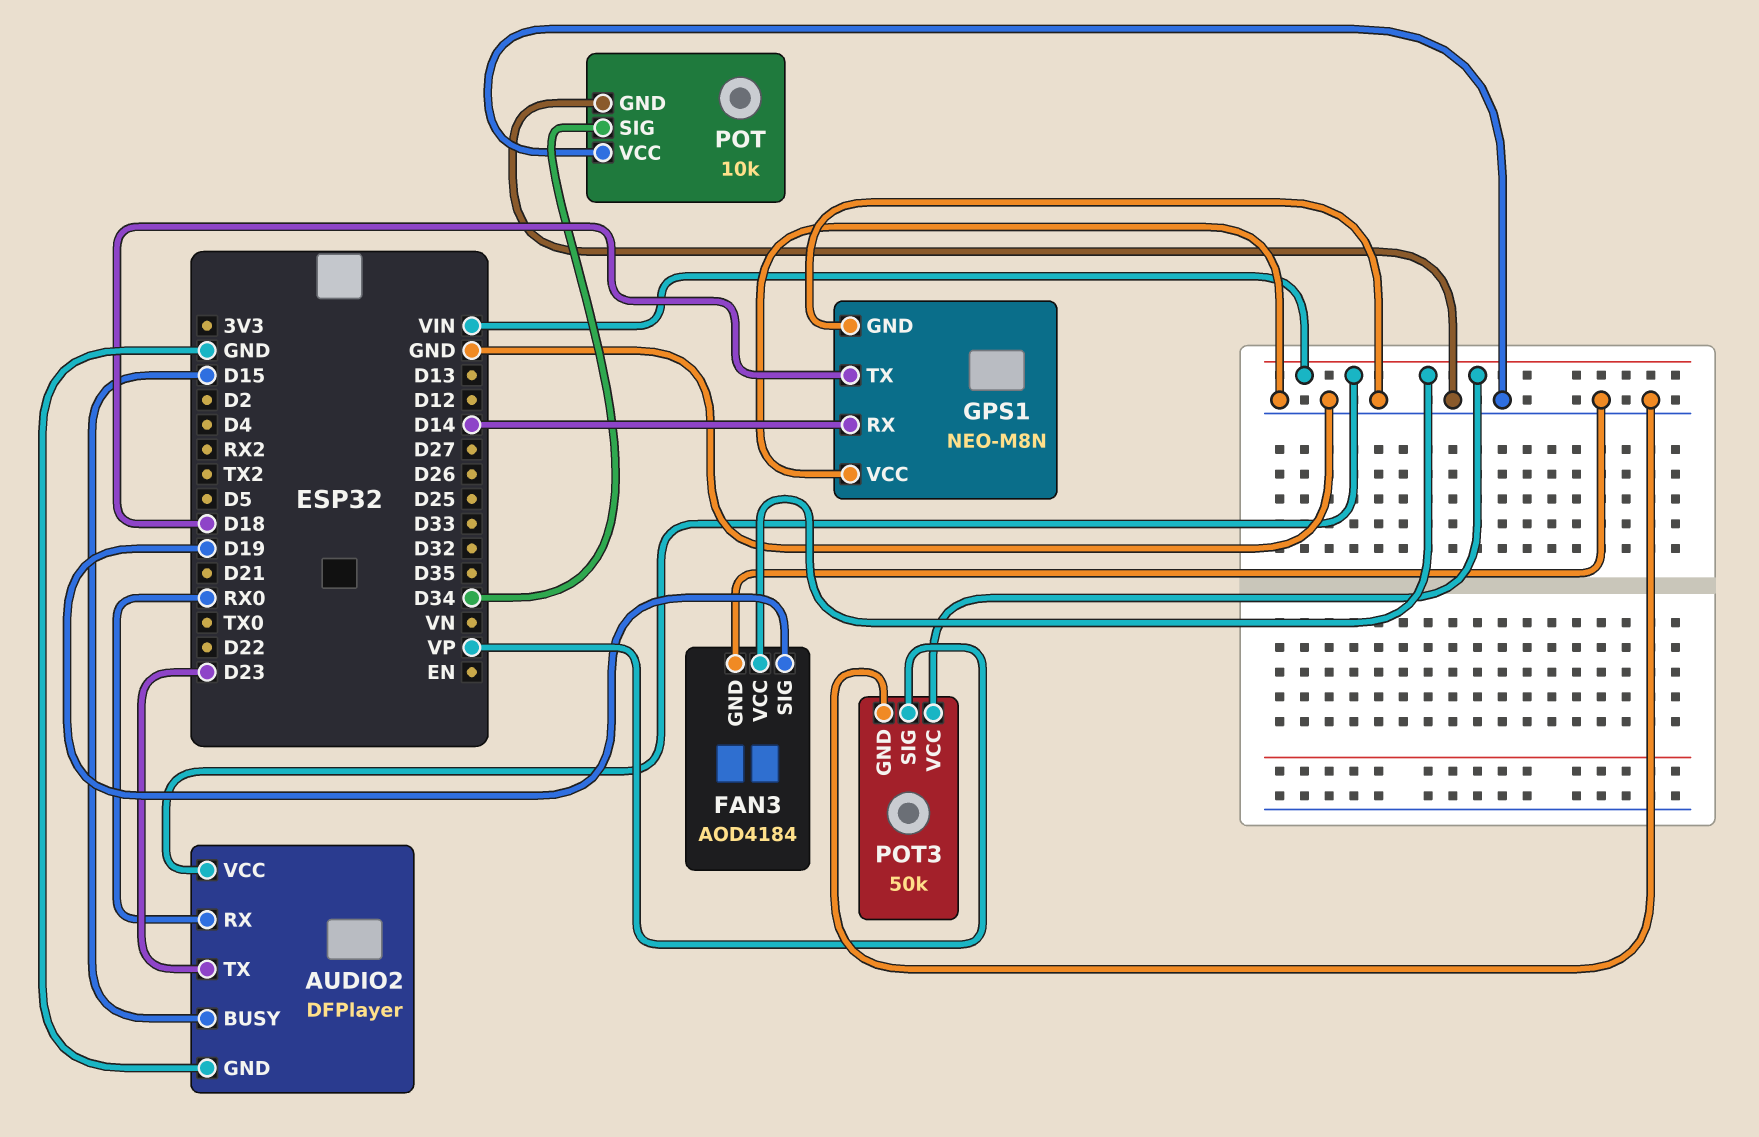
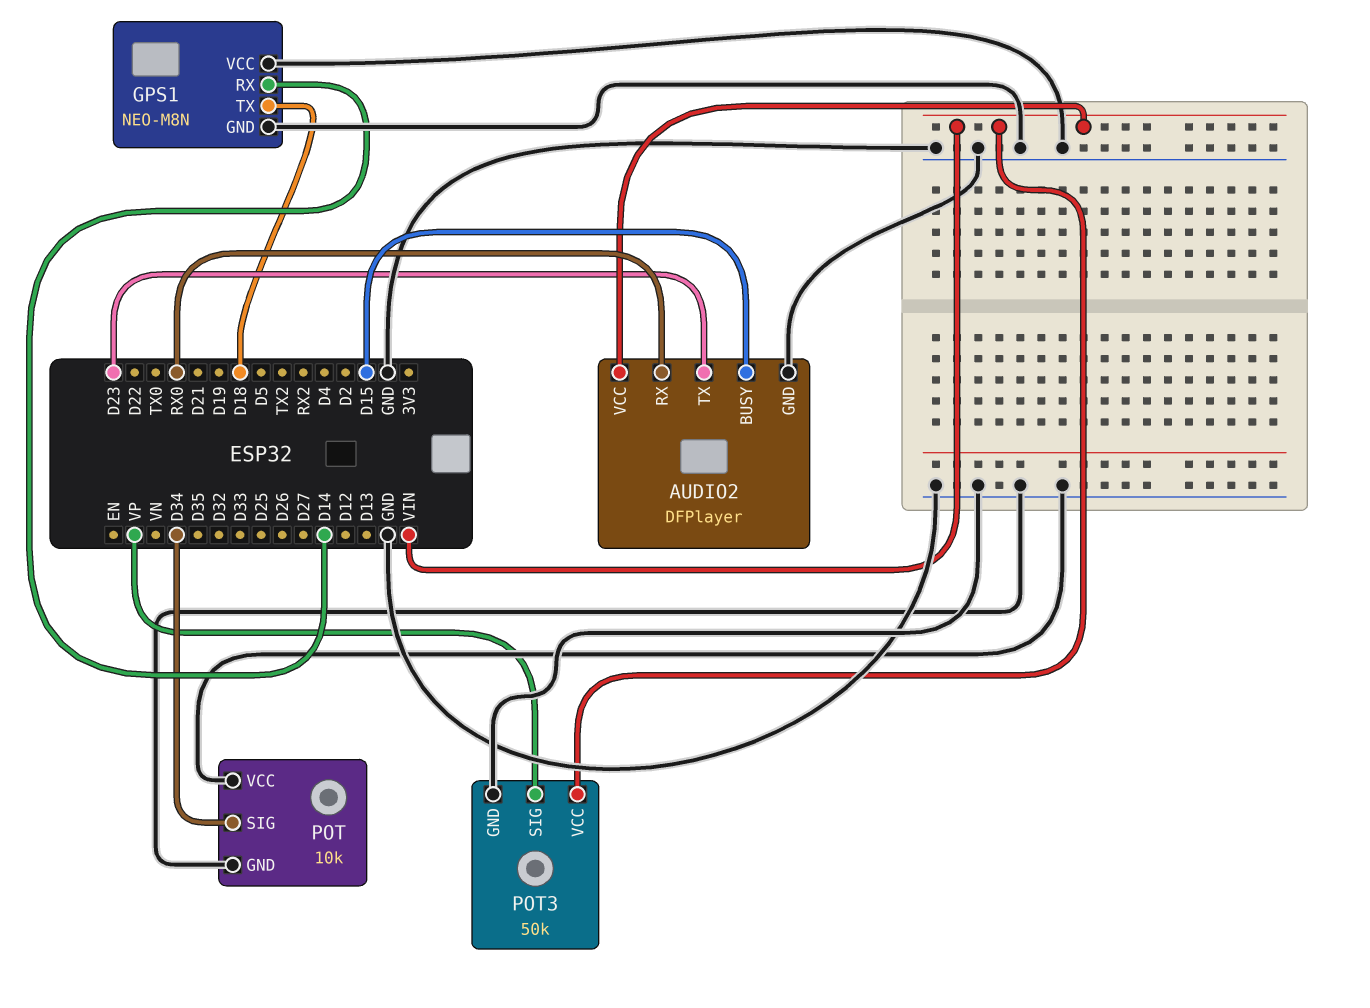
FAN3: AOD4184 -> none
FAN3 pin GND: GND -> none
FAN3 pin SIG: D19 -> none
FAN3 pin VCC: VIN -> none

